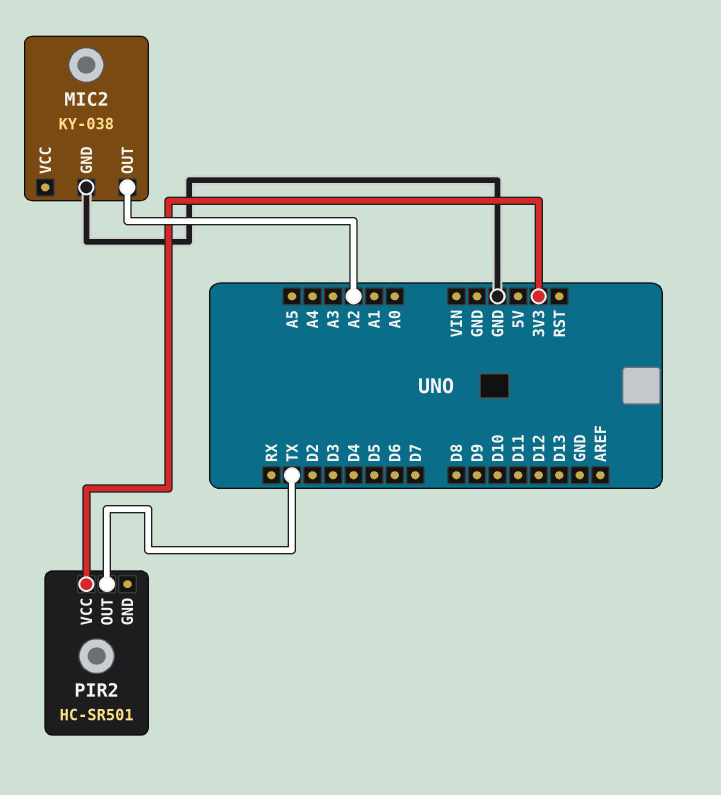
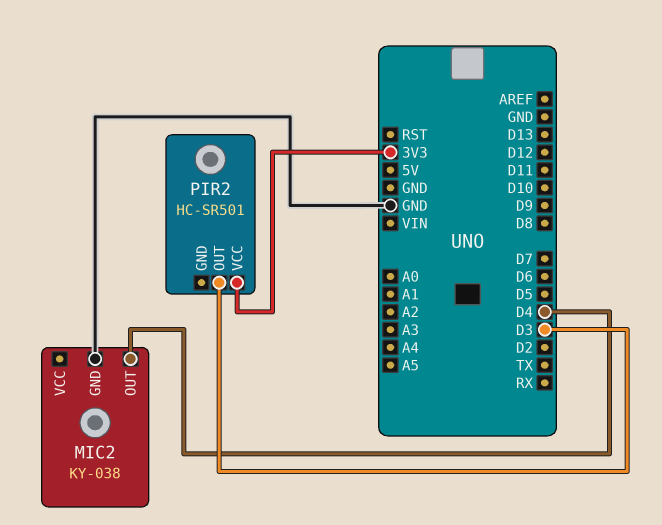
MIC2 pin OUT: A2 -> D4
PIR2 pin OUT: TX -> D3

